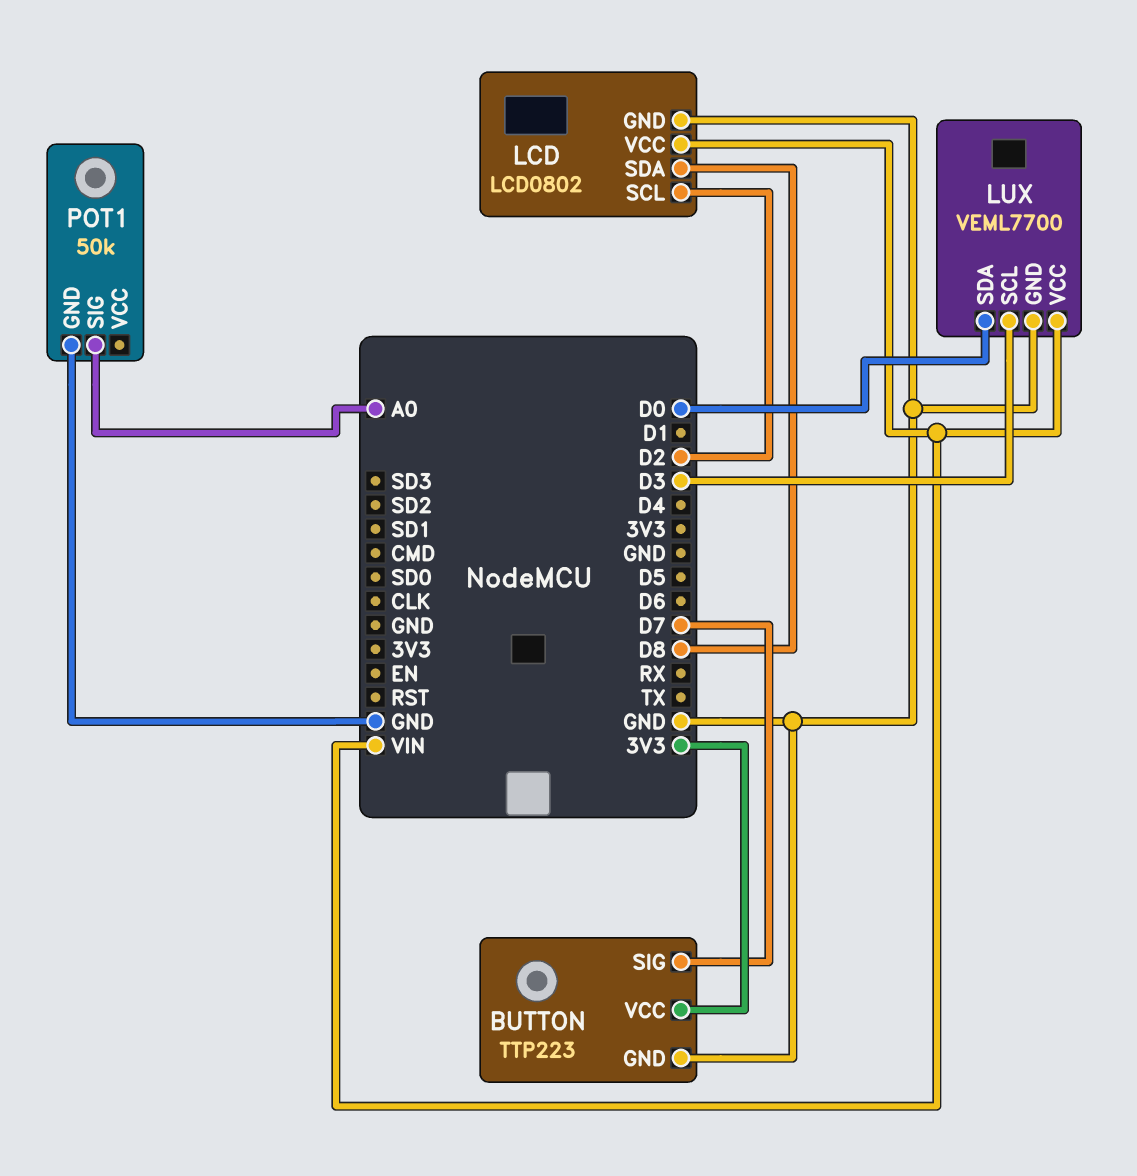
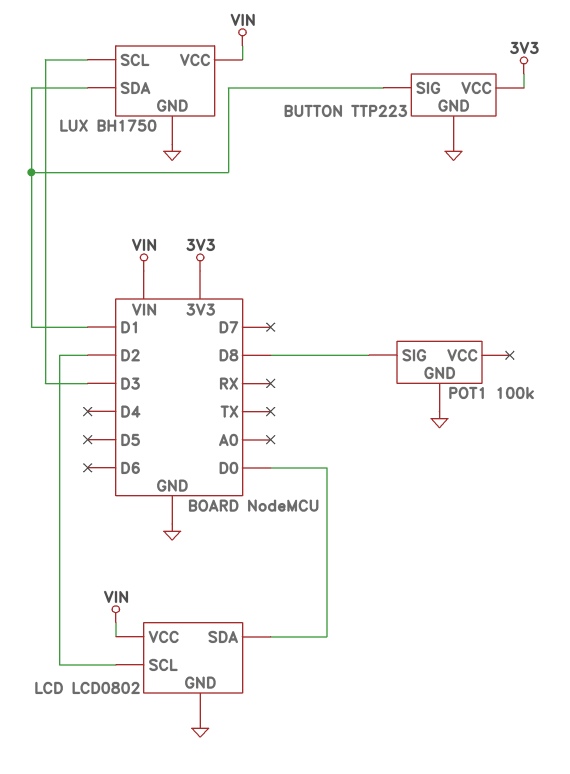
BUTTON pin SIG: D7 -> D1
LCD pin SDA: D8 -> D0
LUX: VEML7700 -> BH1750
LUX pin SDA: D0 -> D1
POT1: 50k -> 100k
POT1 pin SIG: A0 -> D8

